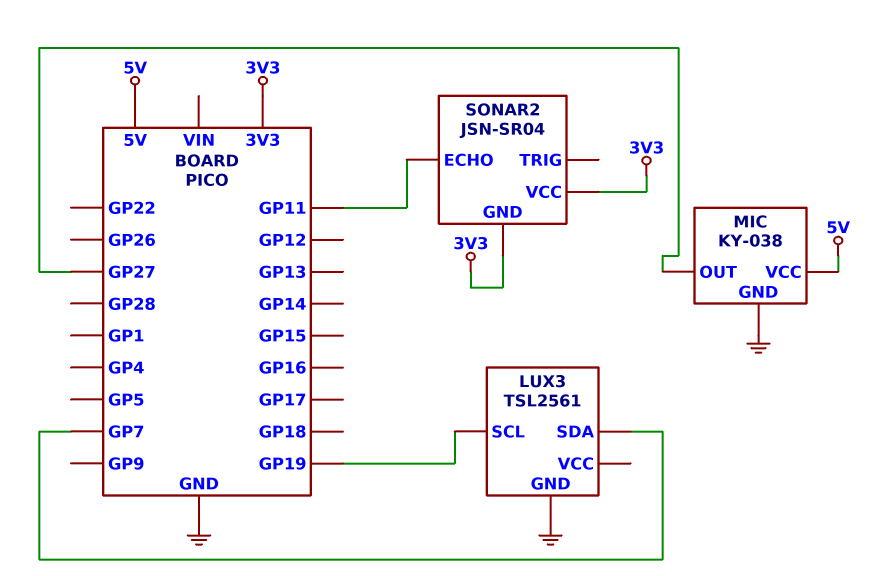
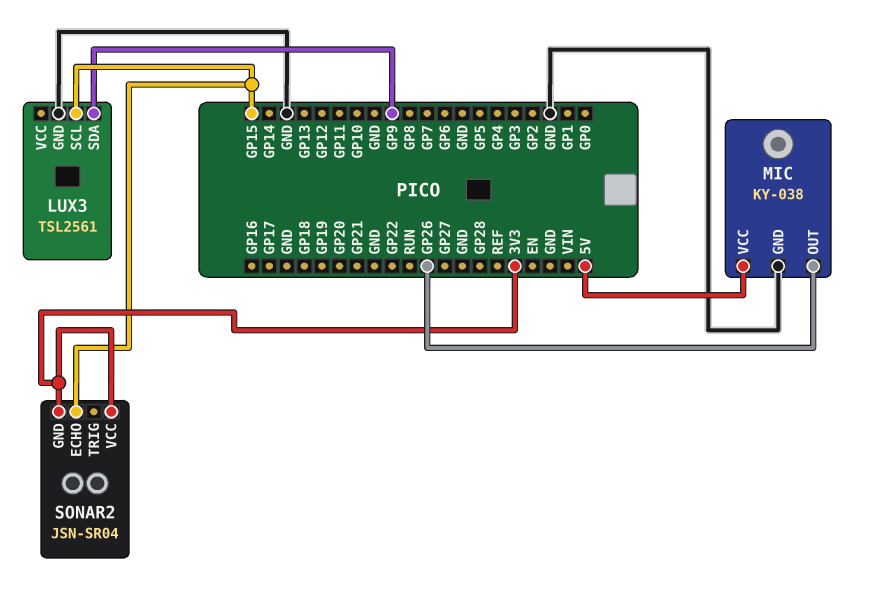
LUX3 pin SCL: GP19 -> GP15
LUX3 pin SDA: GP7 -> GP9
MIC pin OUT: GP27 -> GP26
SONAR2 pin ECHO: GP11 -> GP15

